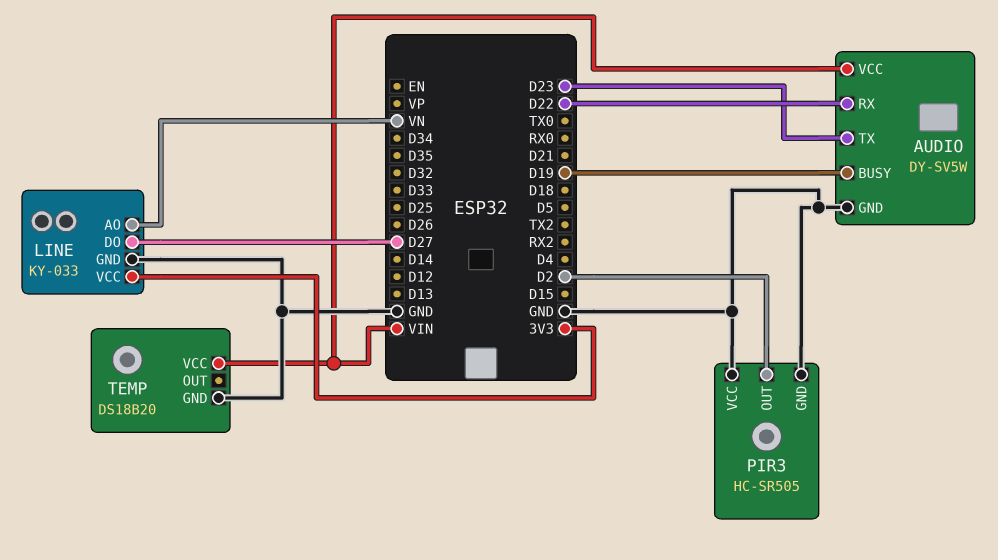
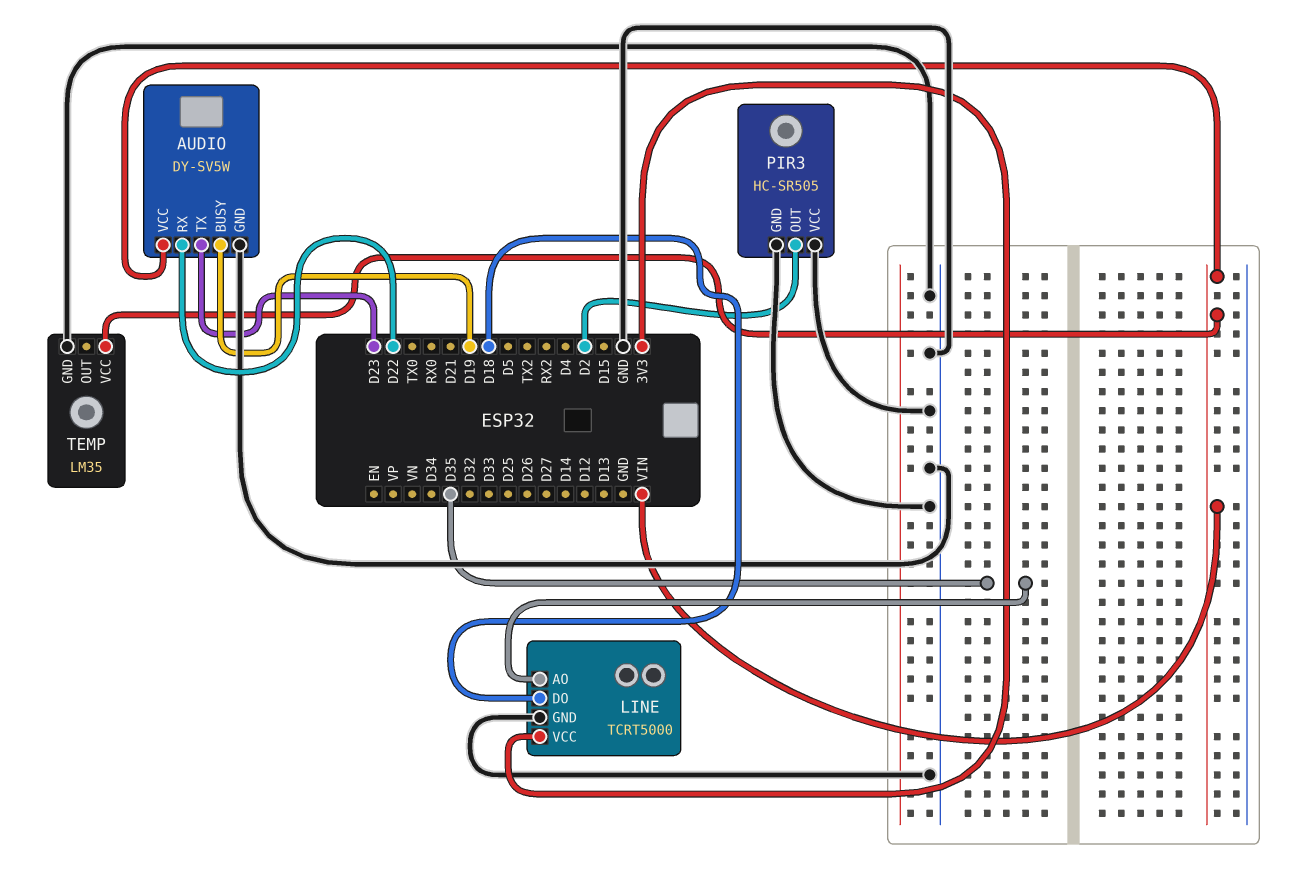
LINE: KY-033 -> TCRT5000
LINE pin AO: VN -> D35
LINE pin DO: D27 -> D18
TEMP: DS18B20 -> LM35

